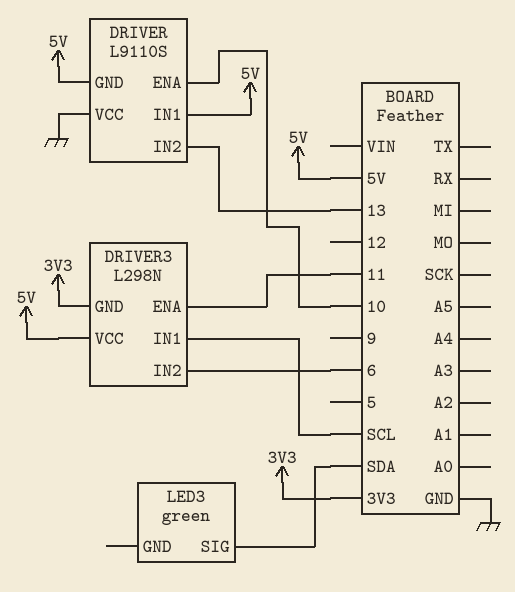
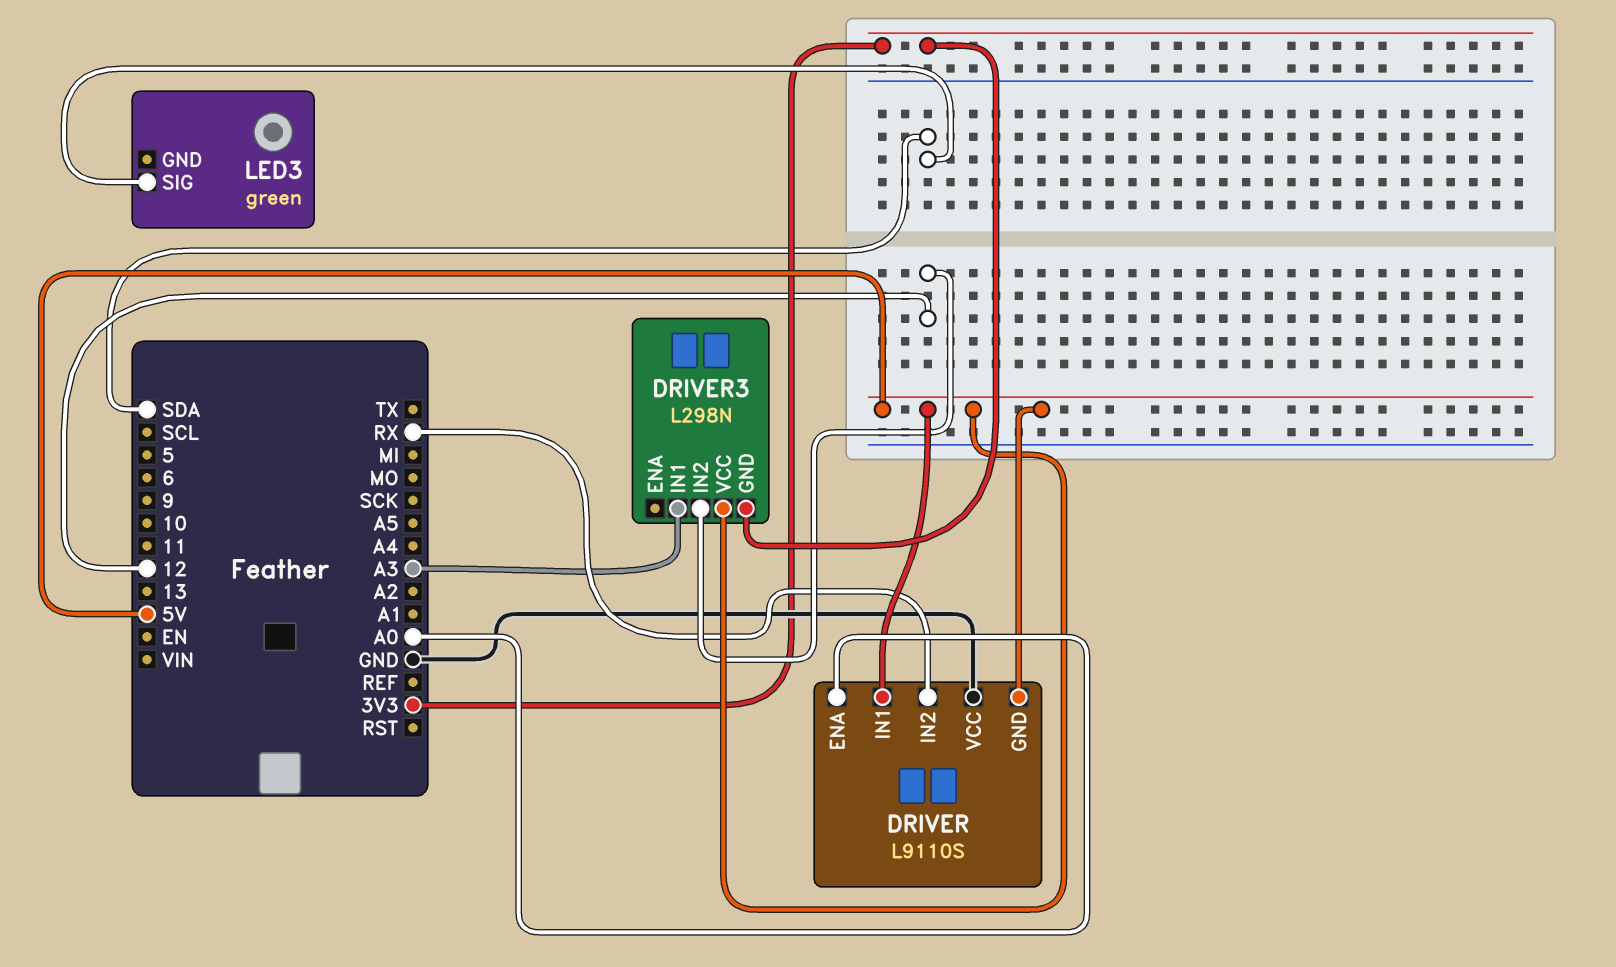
DRIVER pin ENA: 10 -> A0
DRIVER pin IN2: 13 -> RX
DRIVER3 pin ENA: 11 -> none
DRIVER3 pin IN1: SCL -> A3
DRIVER3 pin IN2: 6 -> 12

